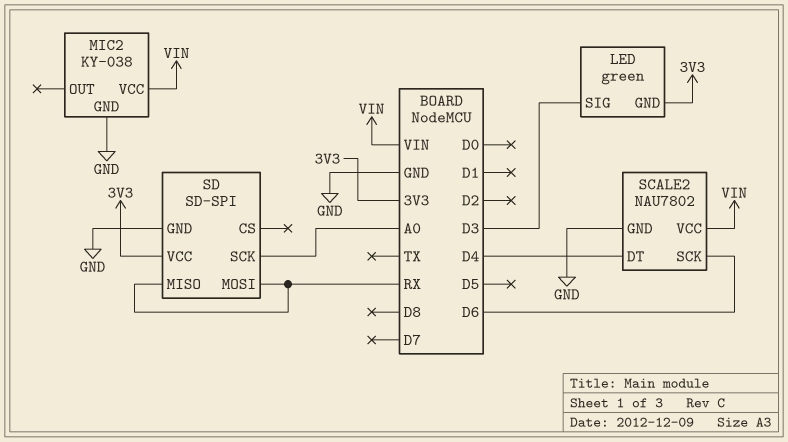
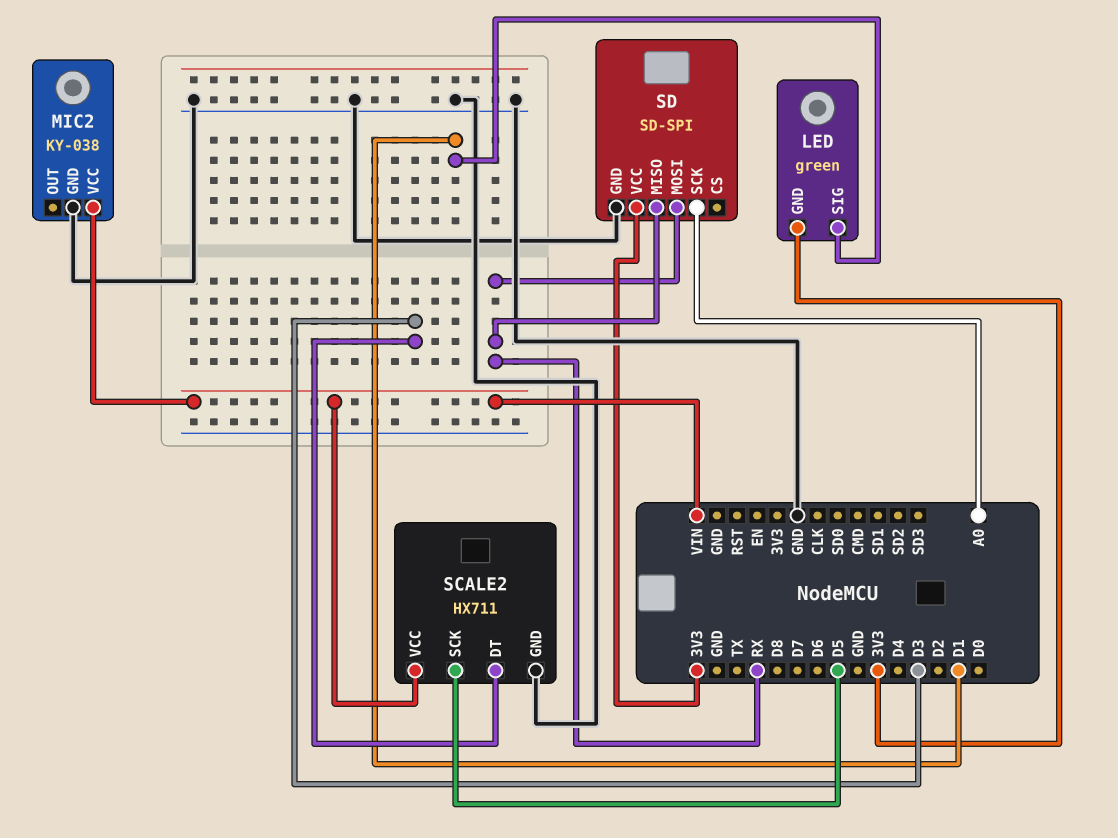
LED pin SIG: D3 -> D1
SCALE2: NAU7802 -> HX711
SCALE2 pin DT: D4 -> D3
SCALE2 pin SCK: D6 -> D5

